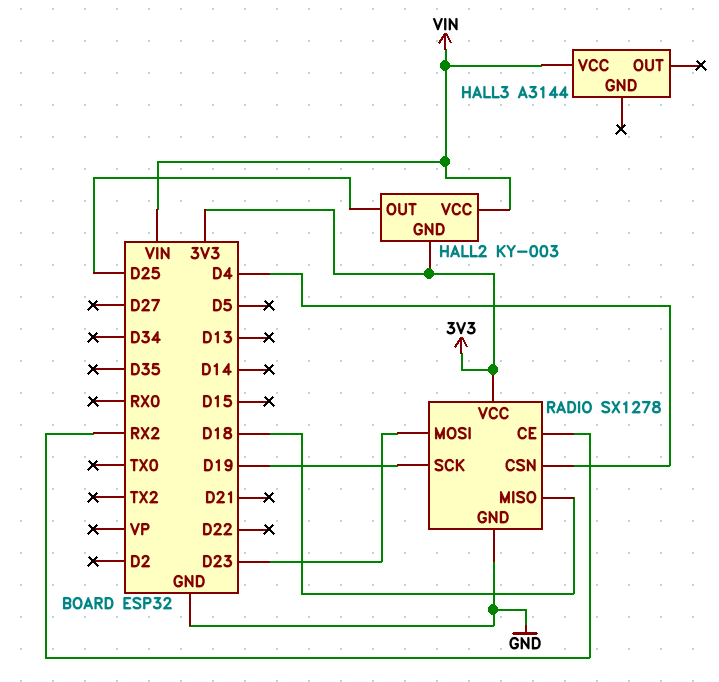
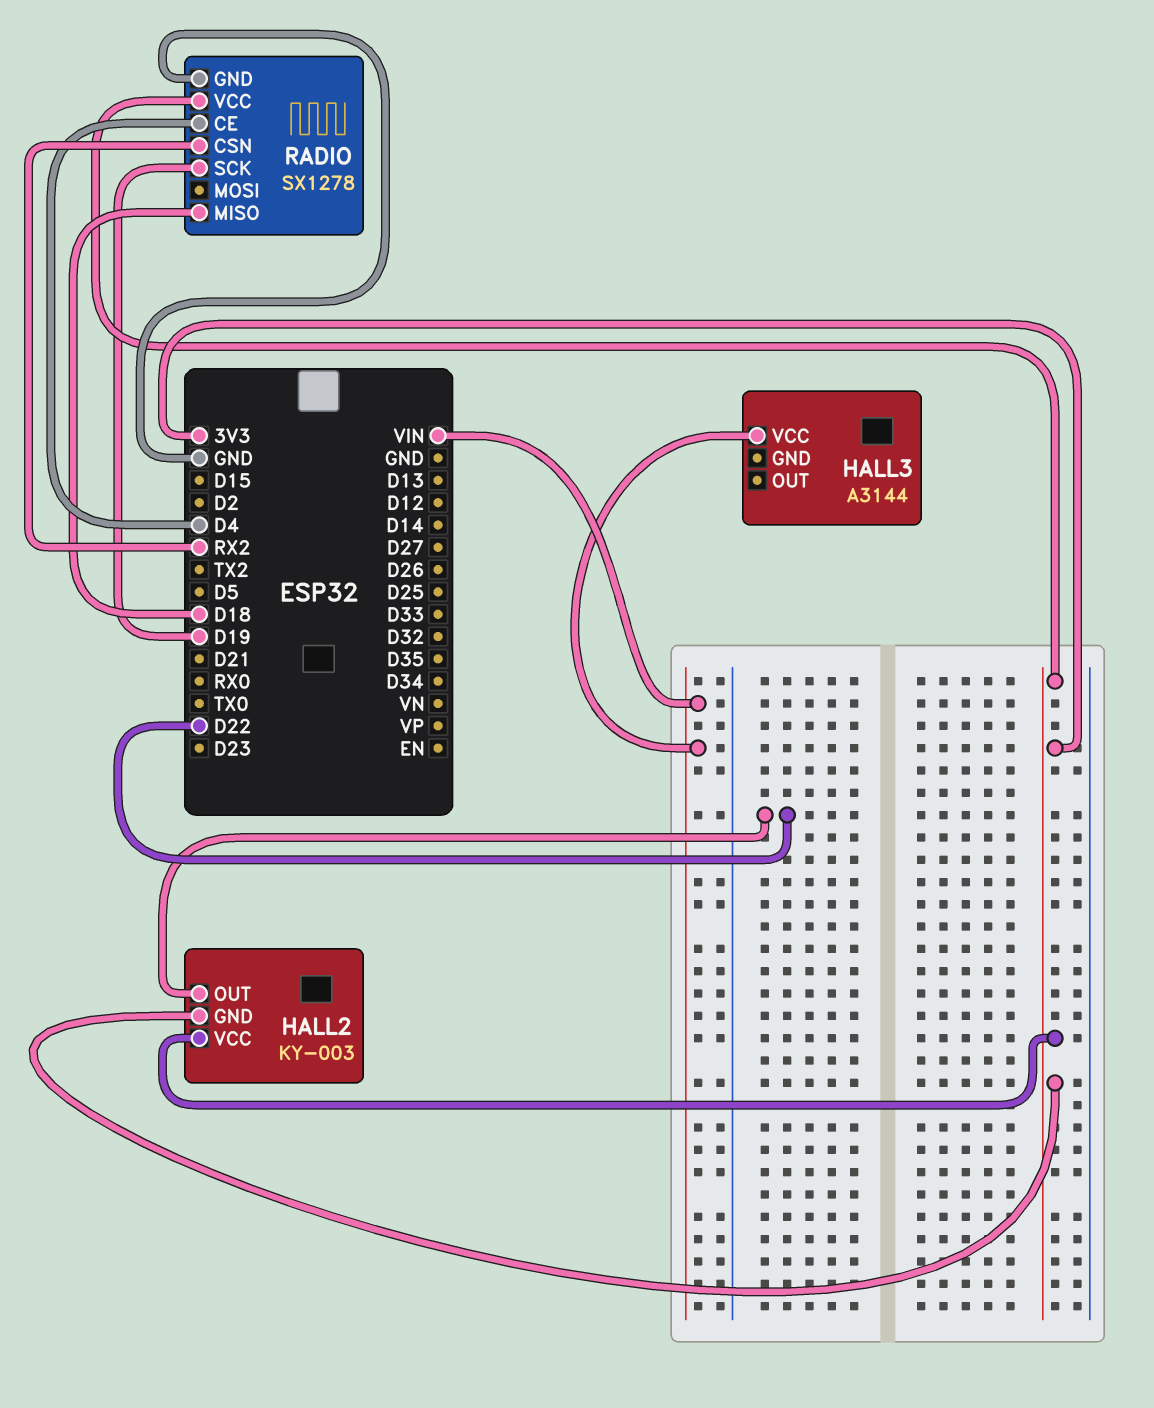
HALL2 pin OUT: D25 -> D22
HALL2 pin VCC: VIN -> 3V3
RADIO pin CE: RX2 -> D4
RADIO pin CSN: D4 -> RX2
RADIO pin MOSI: D23 -> none

